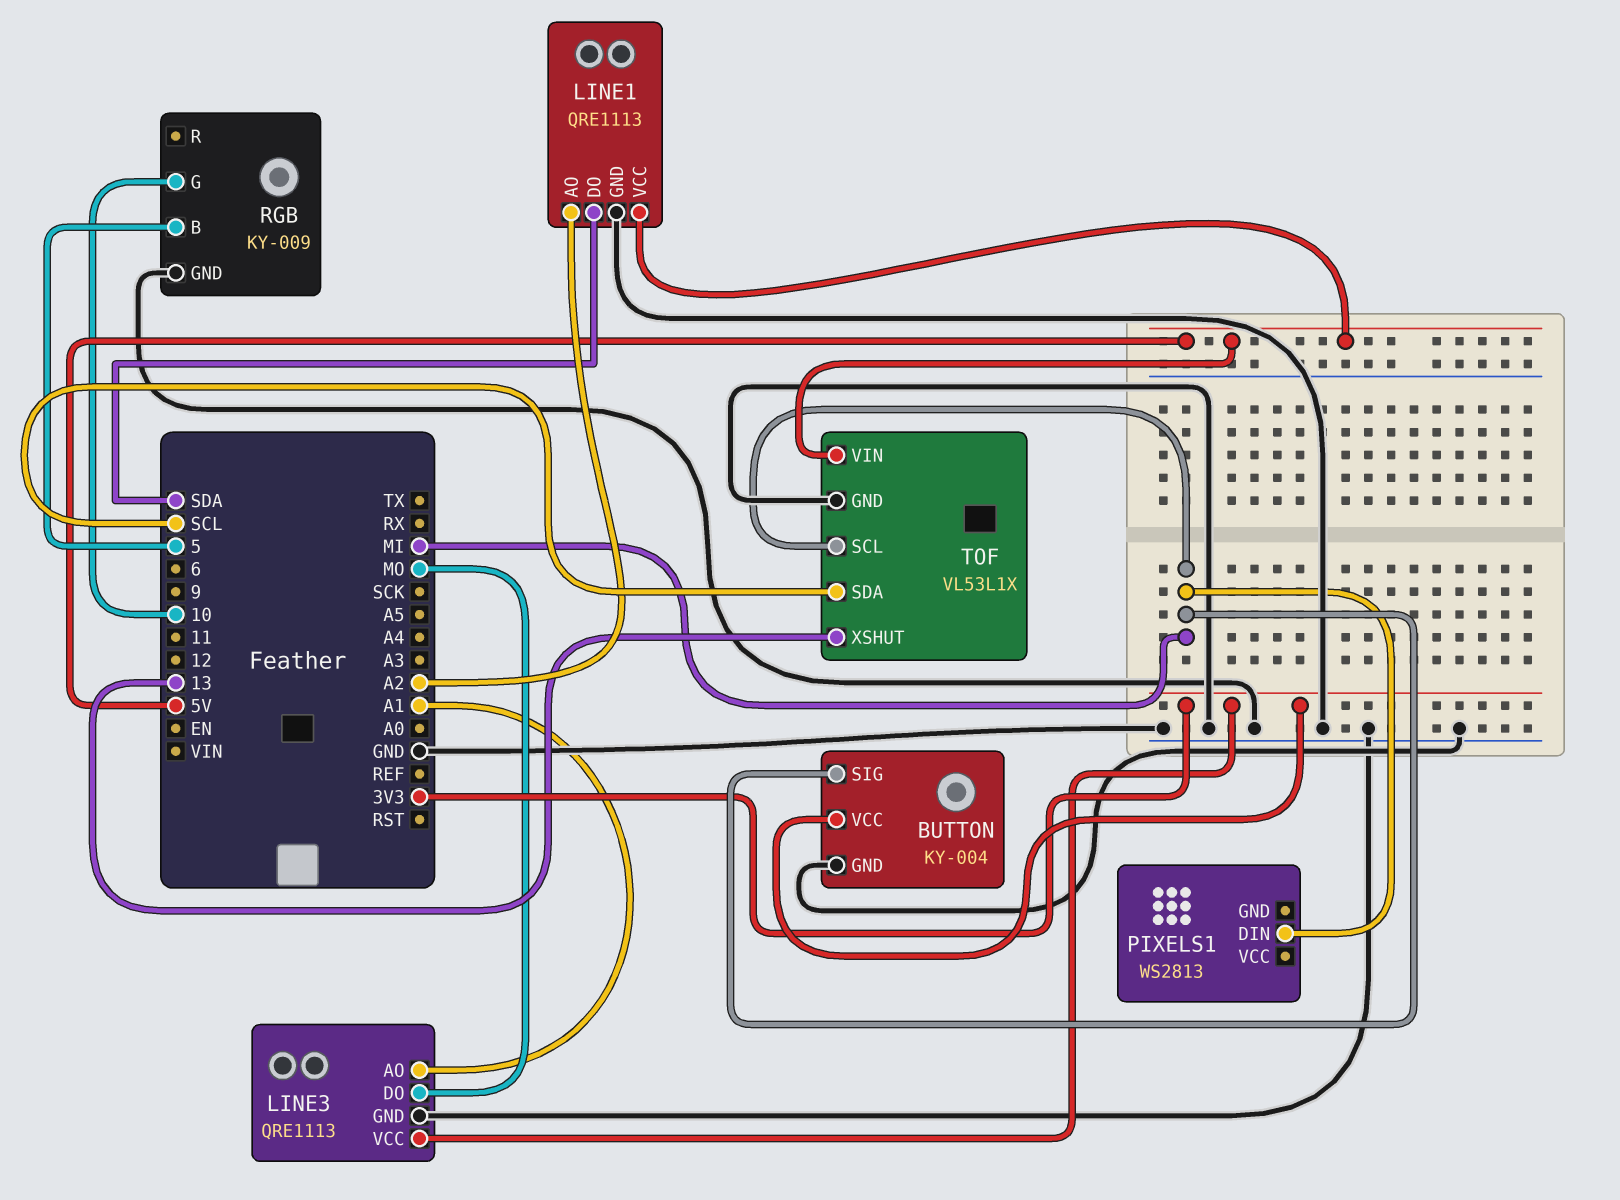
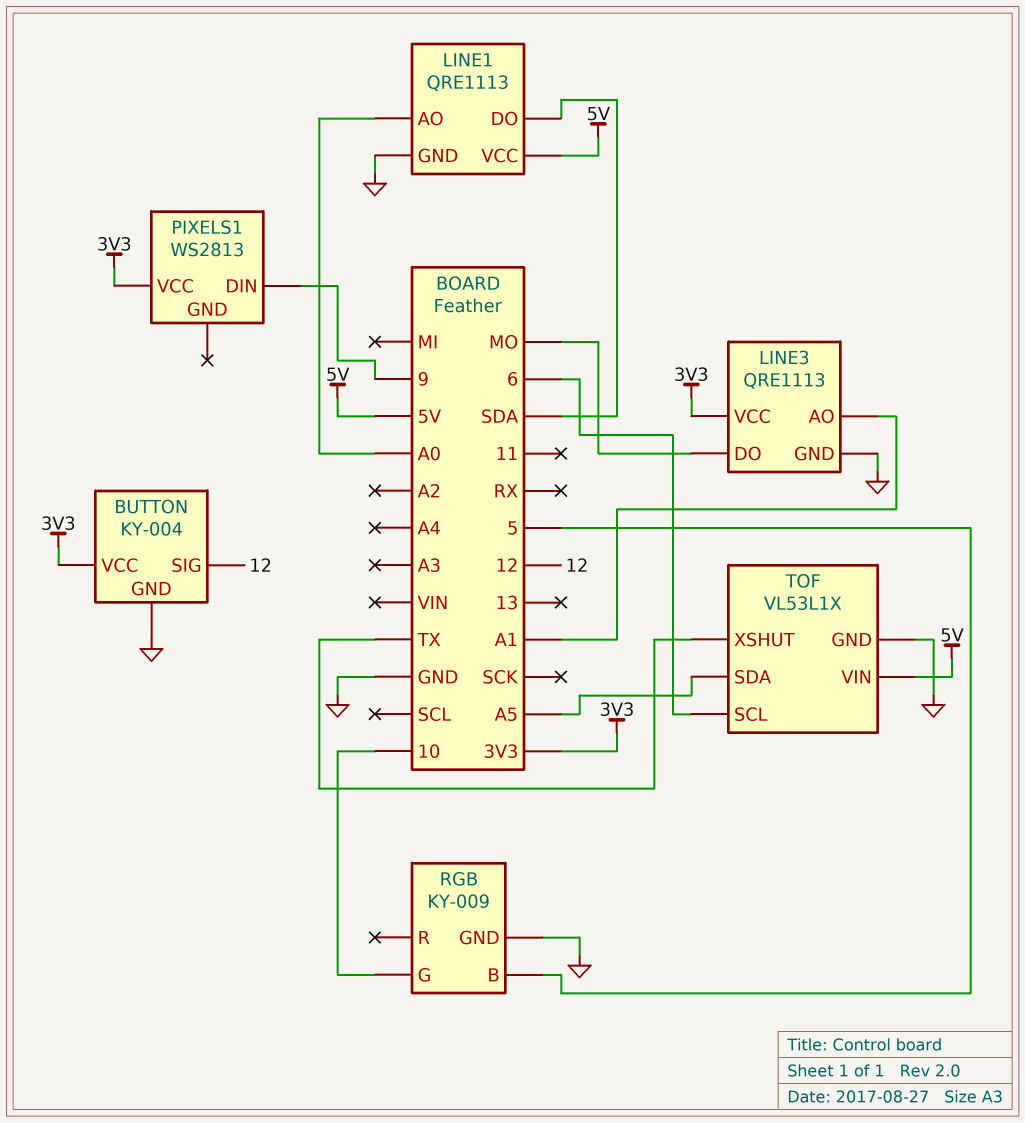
BUTTON pin SIG: MI -> 12
LINE1 pin AO: A2 -> A0
PIXELS1 pin DIN: MI -> 9
PIXELS1 pin VCC: none -> 3V3
TOF pin SCL: MI -> 6
TOF pin SDA: SCL -> A5
TOF pin XSHUT: 13 -> TX

